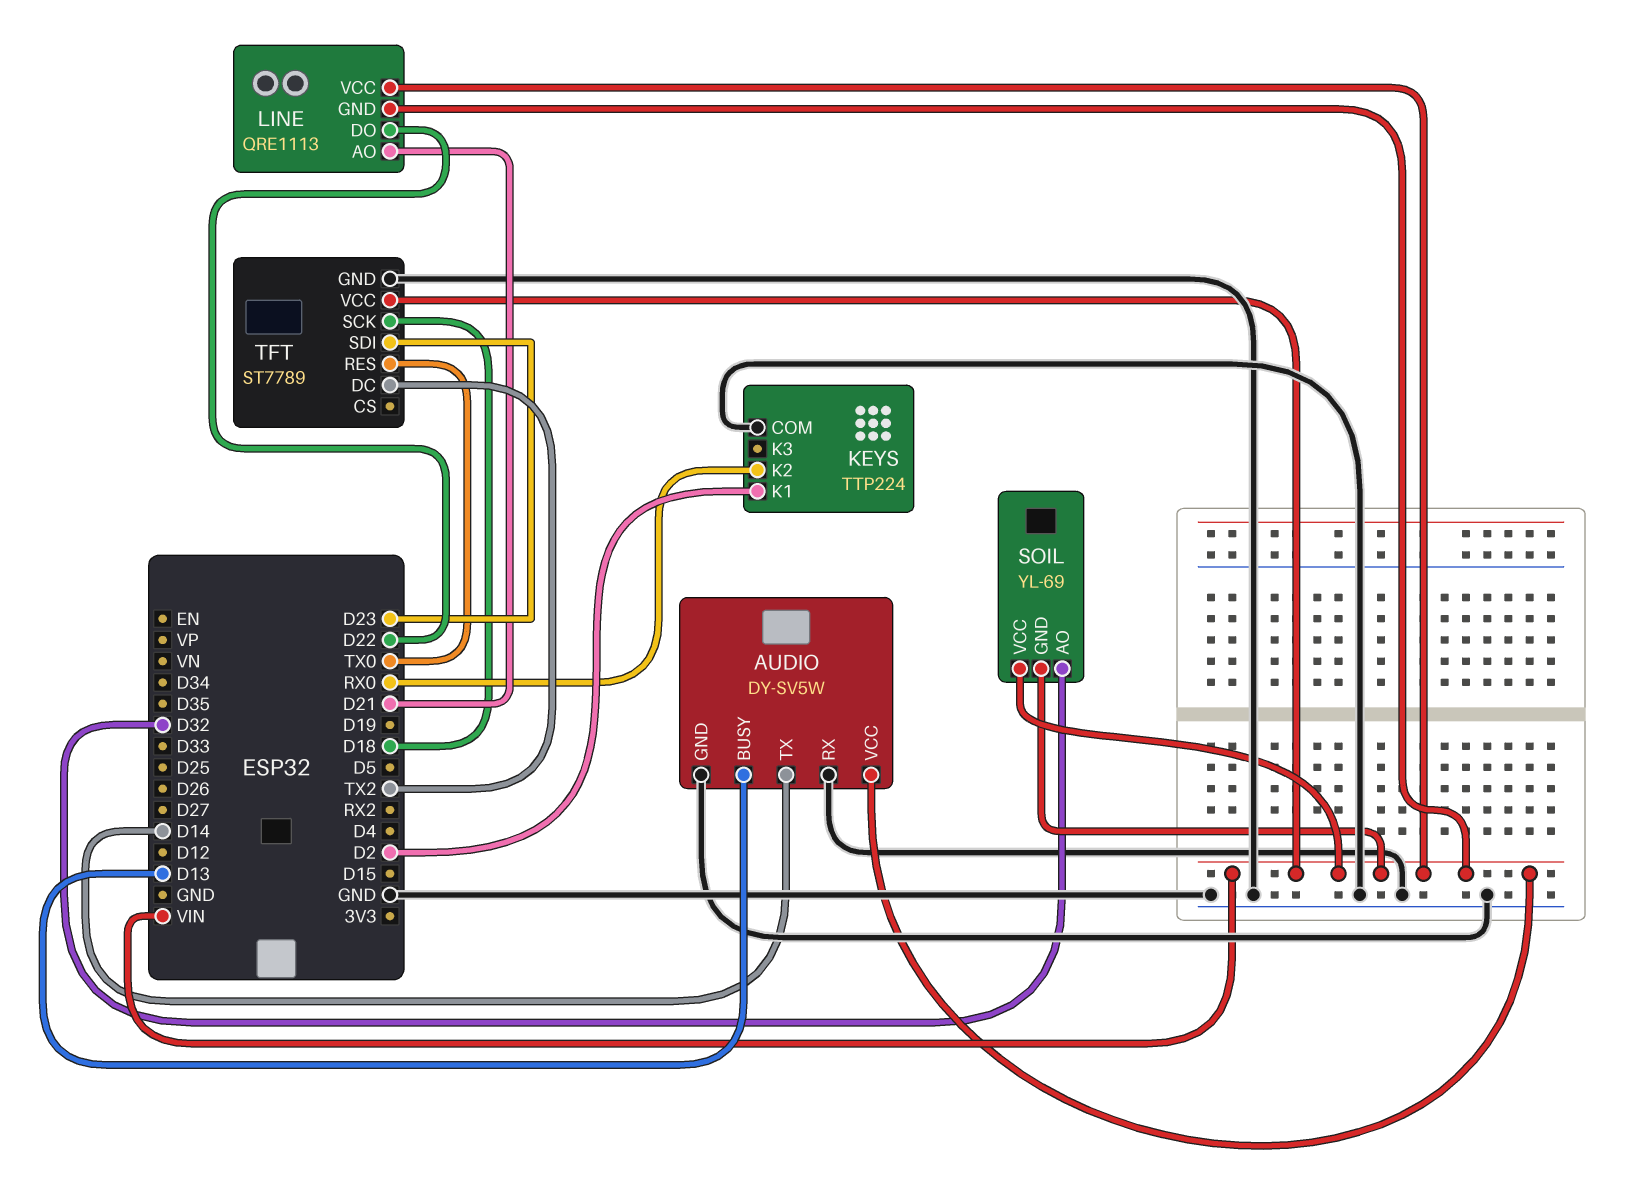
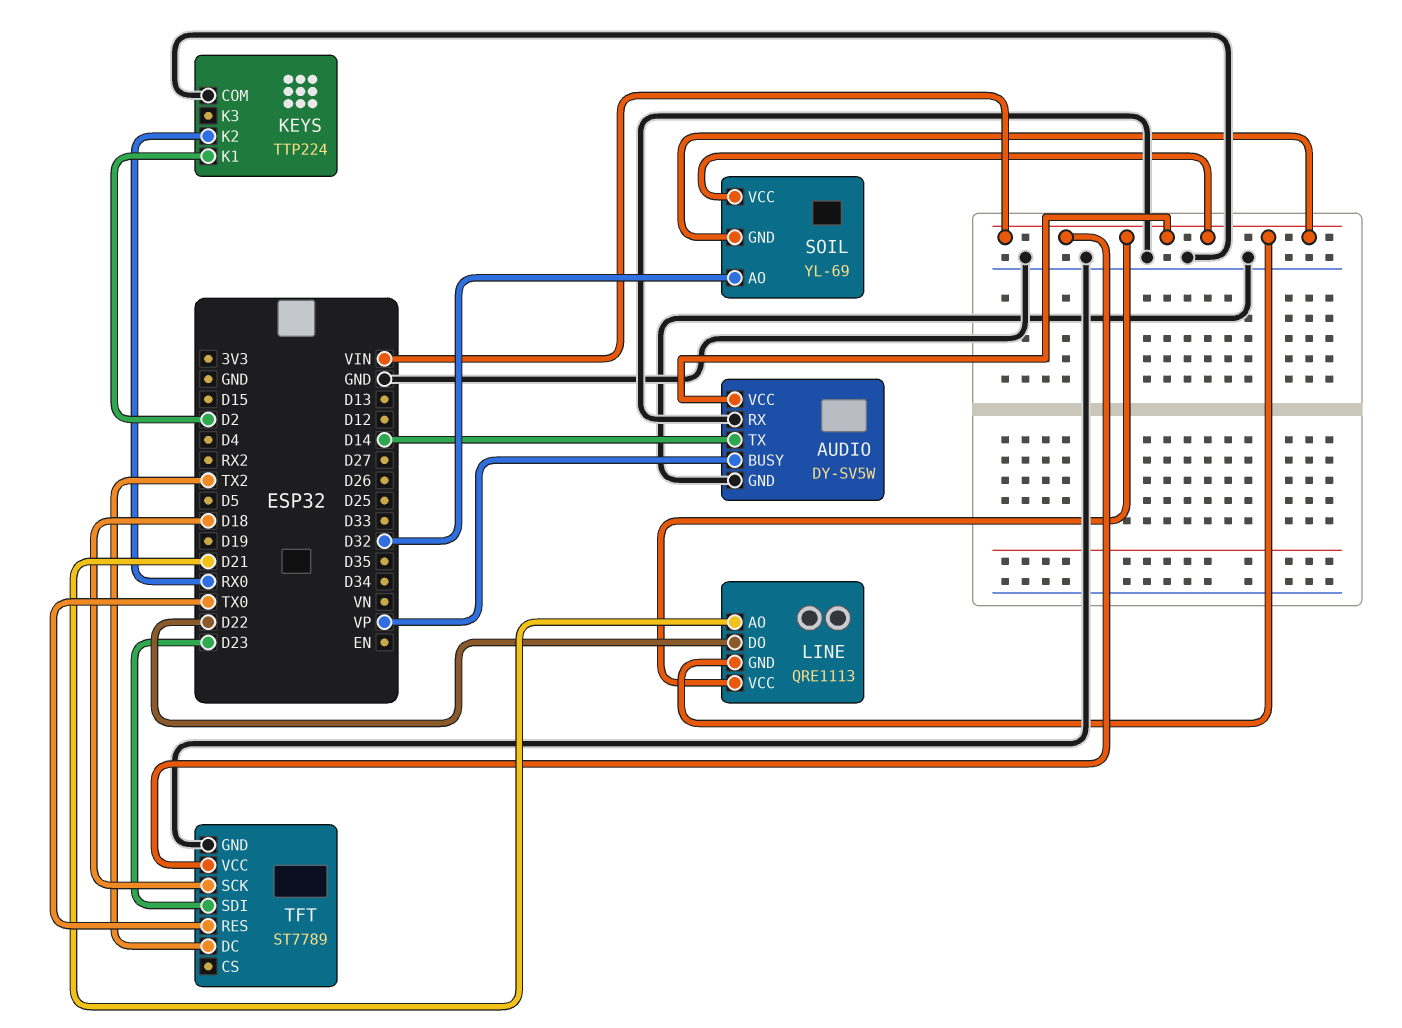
AUDIO pin BUSY: D13 -> VP

